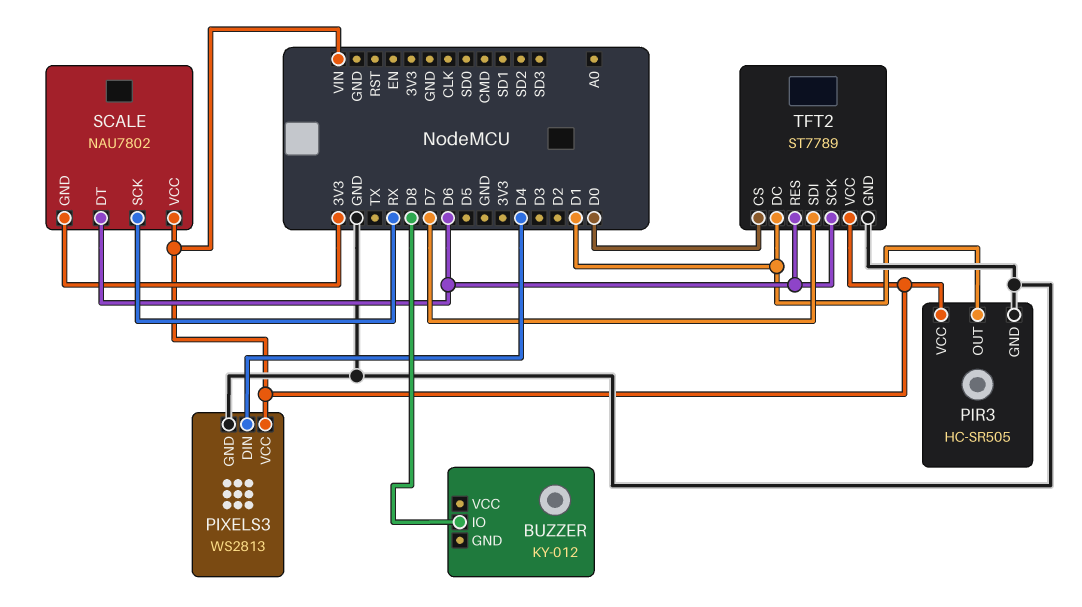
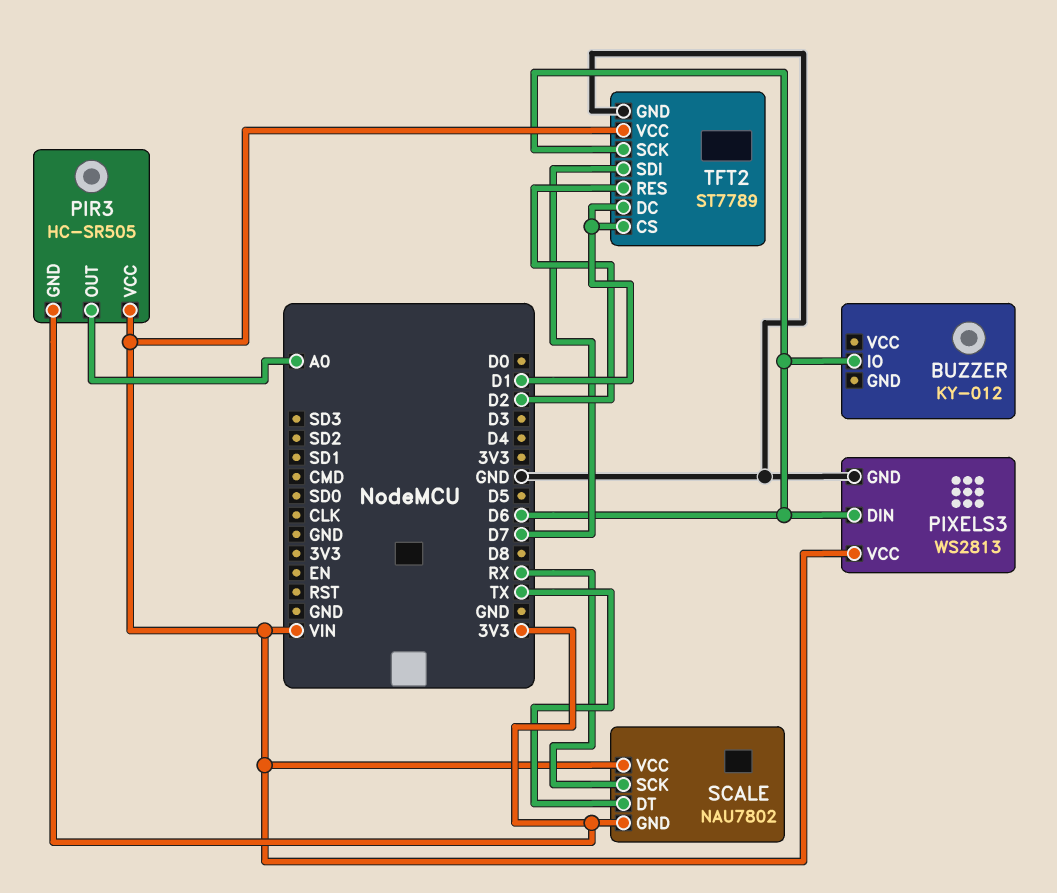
BUZZER pin IO: D8 -> D6
PIR3 pin GND: GND -> 3V3
PIR3 pin OUT: D1 -> A0
PIXELS3 pin DIN: D4 -> D6
SCALE pin DT: D6 -> TX
TFT2 pin CS: D0 -> D1
TFT2 pin RES: D6 -> D2

